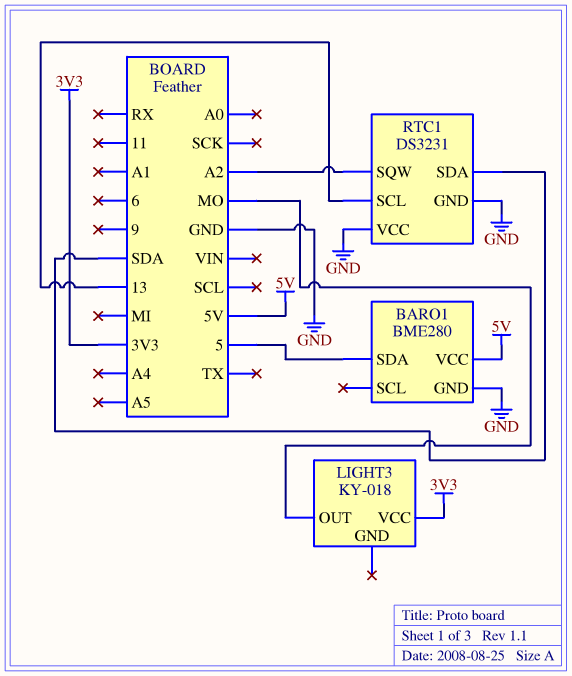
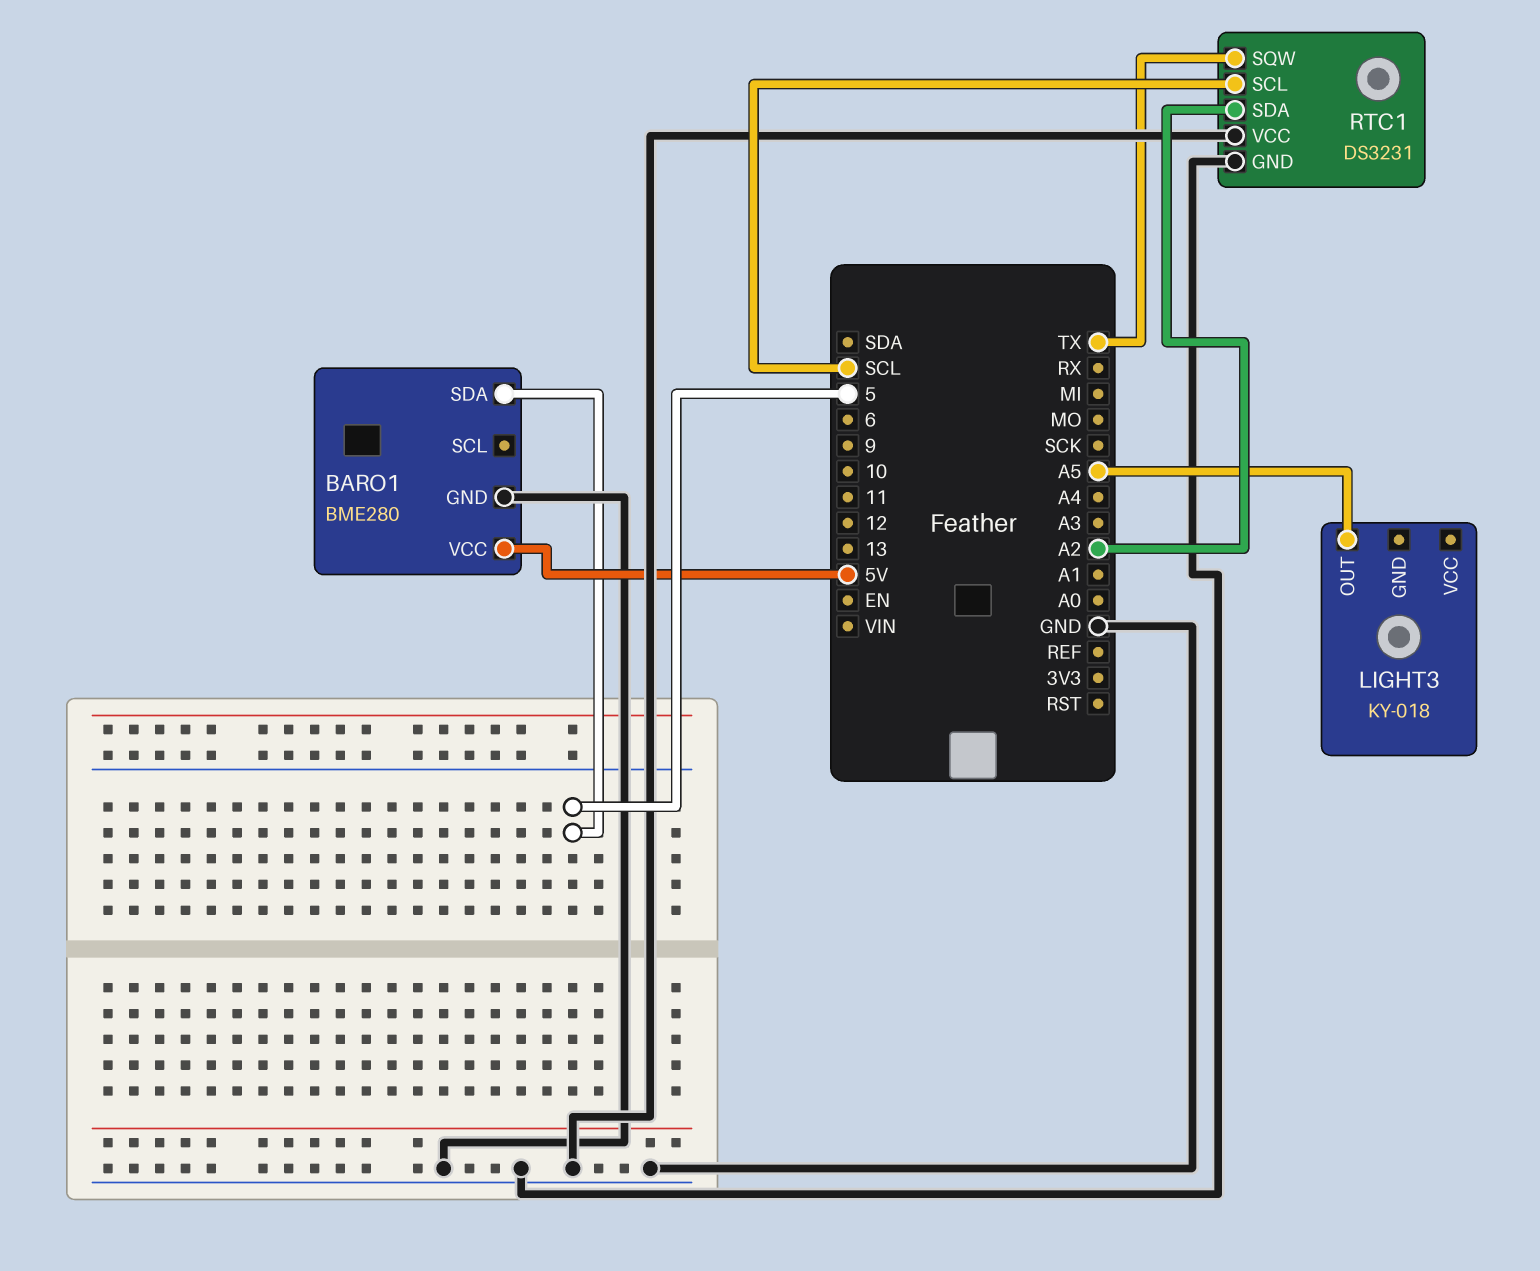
LIGHT3 pin OUT: MO -> A5
LIGHT3 pin VCC: 3V3 -> none
RTC1 pin SCL: 13 -> SCL
RTC1 pin SDA: SDA -> A2
RTC1 pin SQW: A2 -> TX

